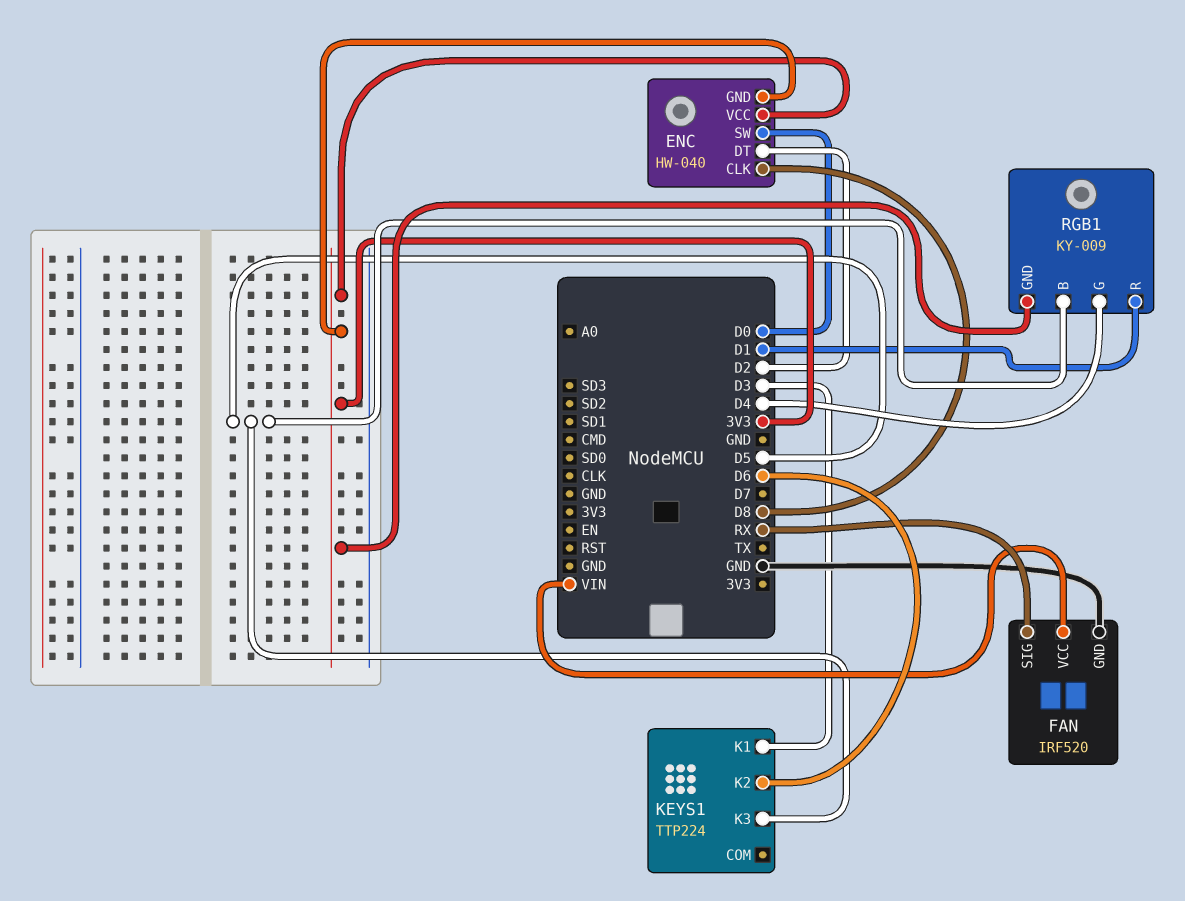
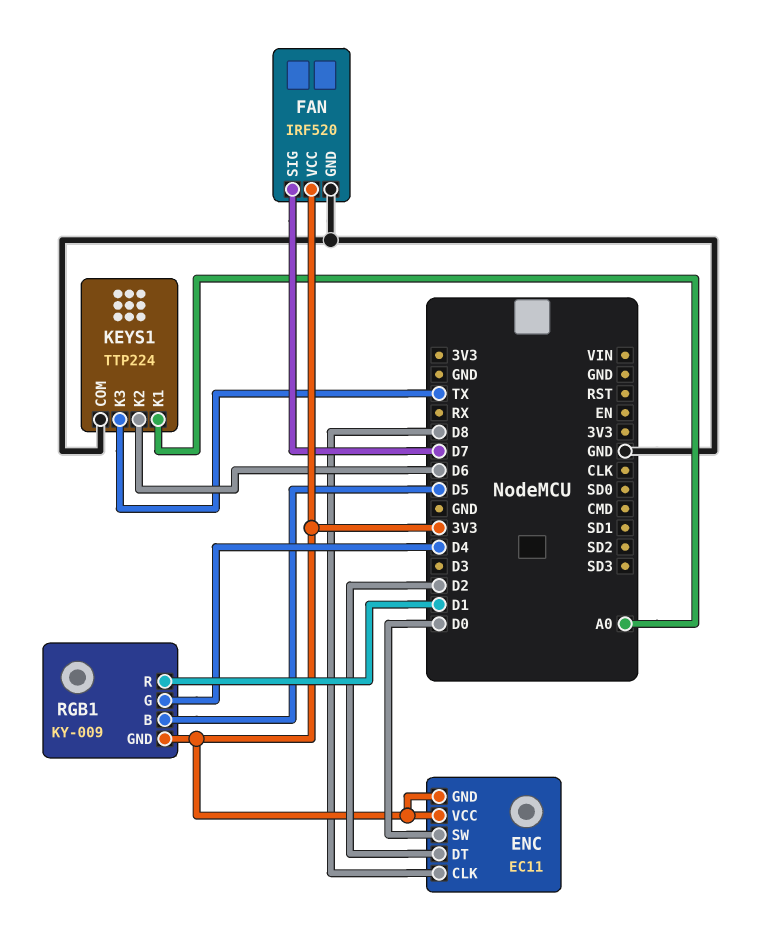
ENC: HW-040 -> EC11
FAN pin SIG: RX -> D7
FAN pin VCC: VIN -> 3V3
KEYS1 pin COM: none -> GND
KEYS1 pin K1: D3 -> A0
KEYS1 pin K3: D5 -> TX

